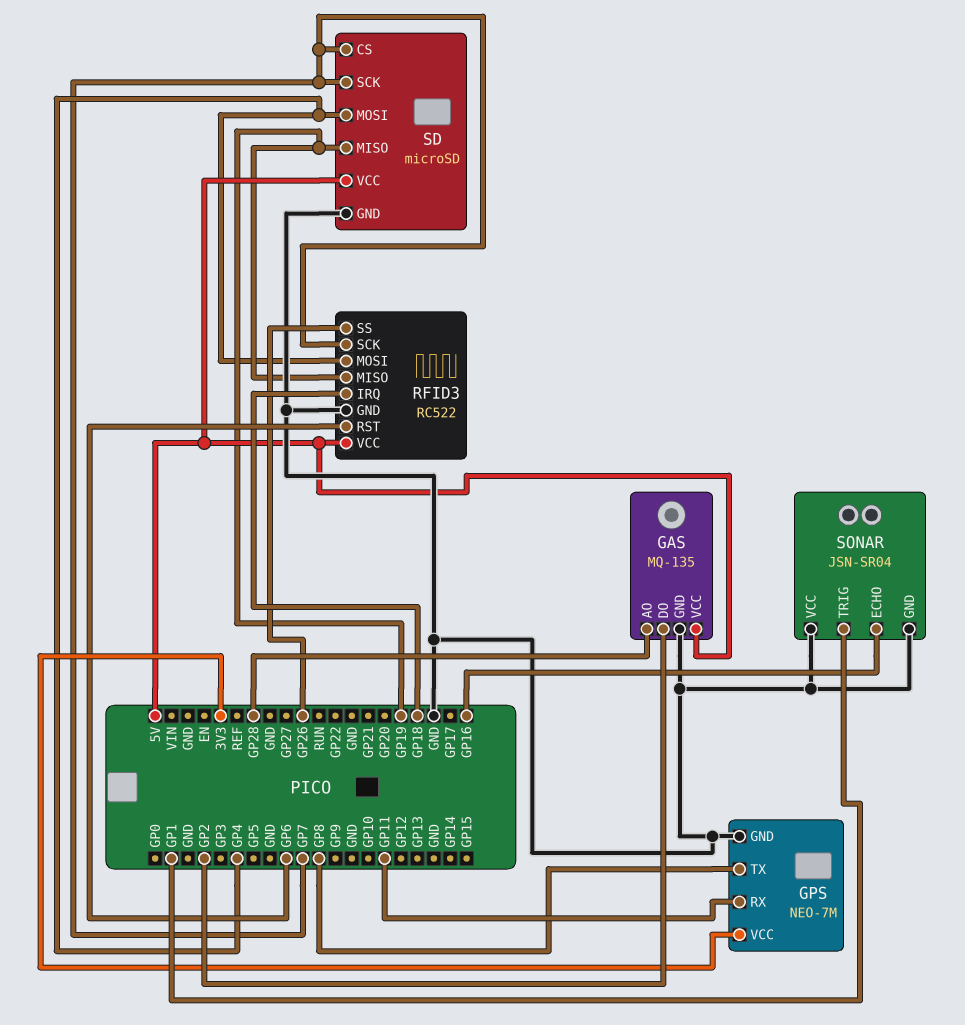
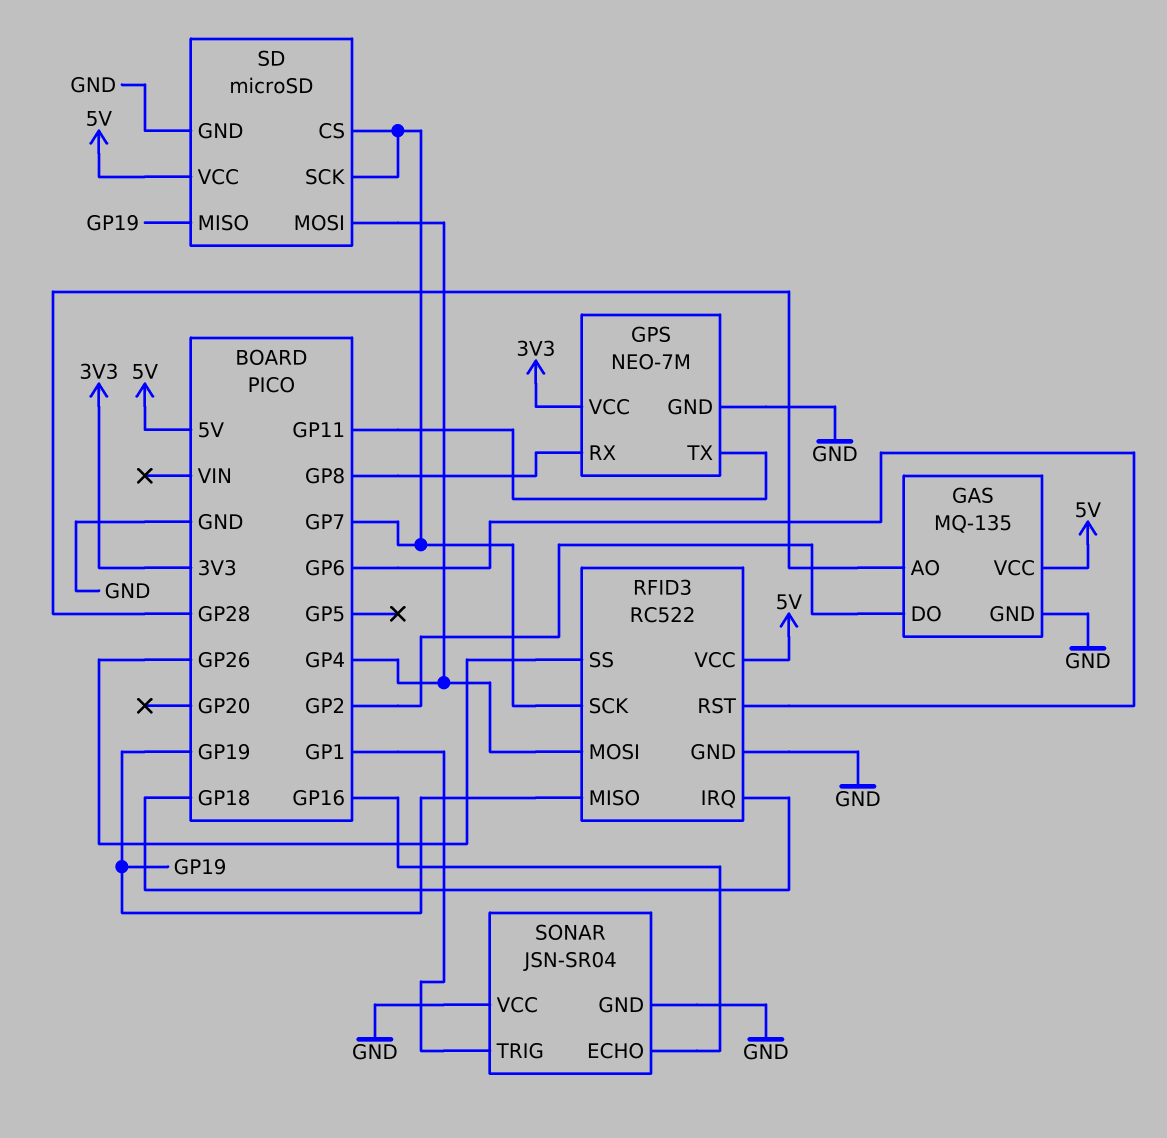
GPS pin RX: GP11 -> GP8
GPS pin TX: GP8 -> GP11

